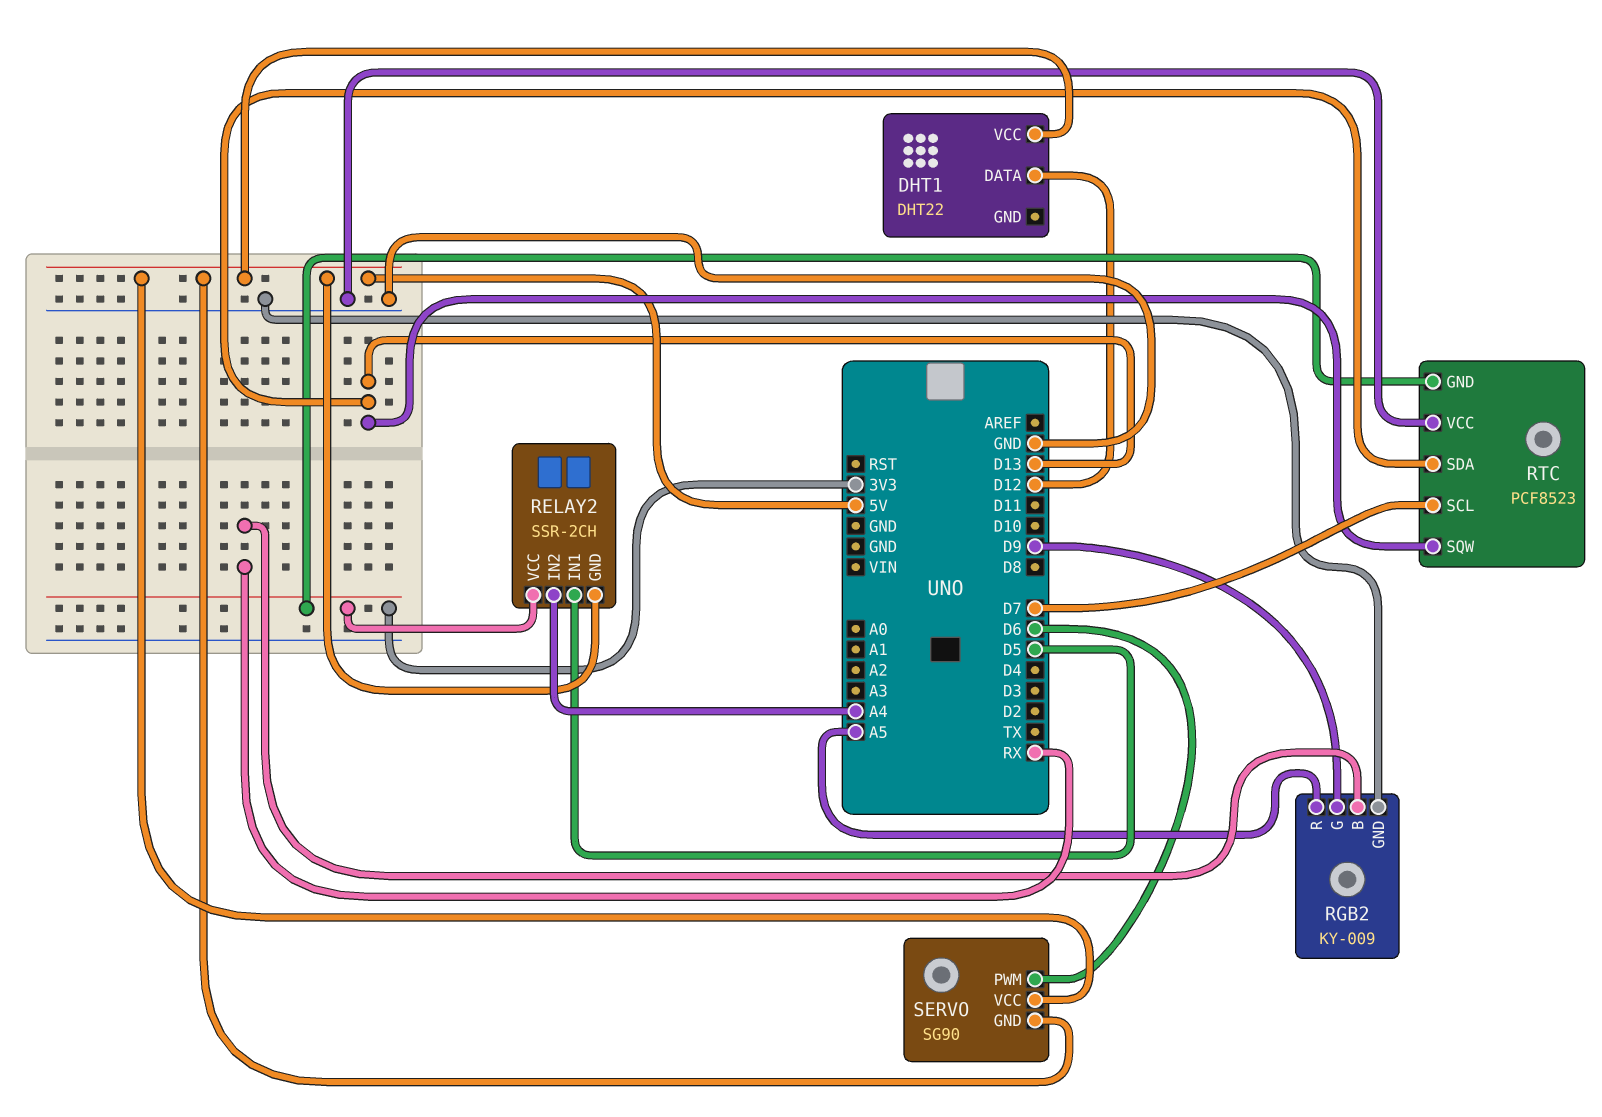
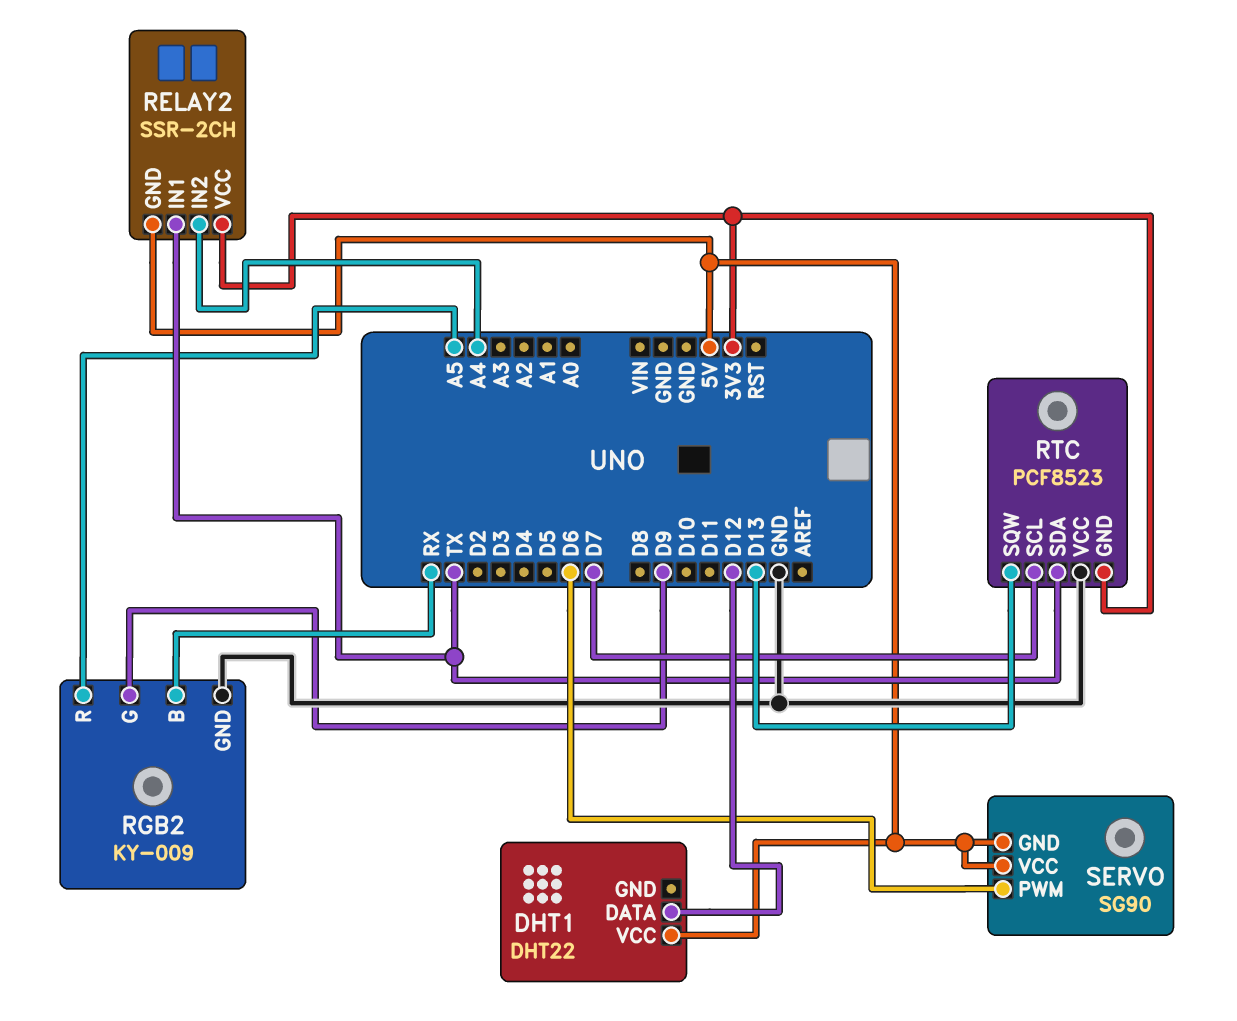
RELAY2 pin IN1: D5 -> TX
RTC pin SDA: D13 -> TX

